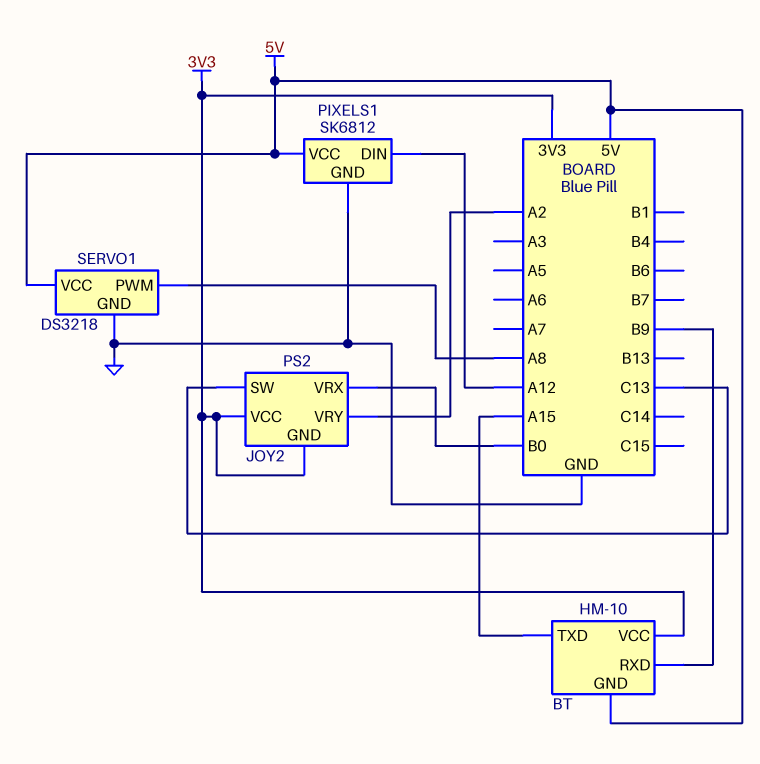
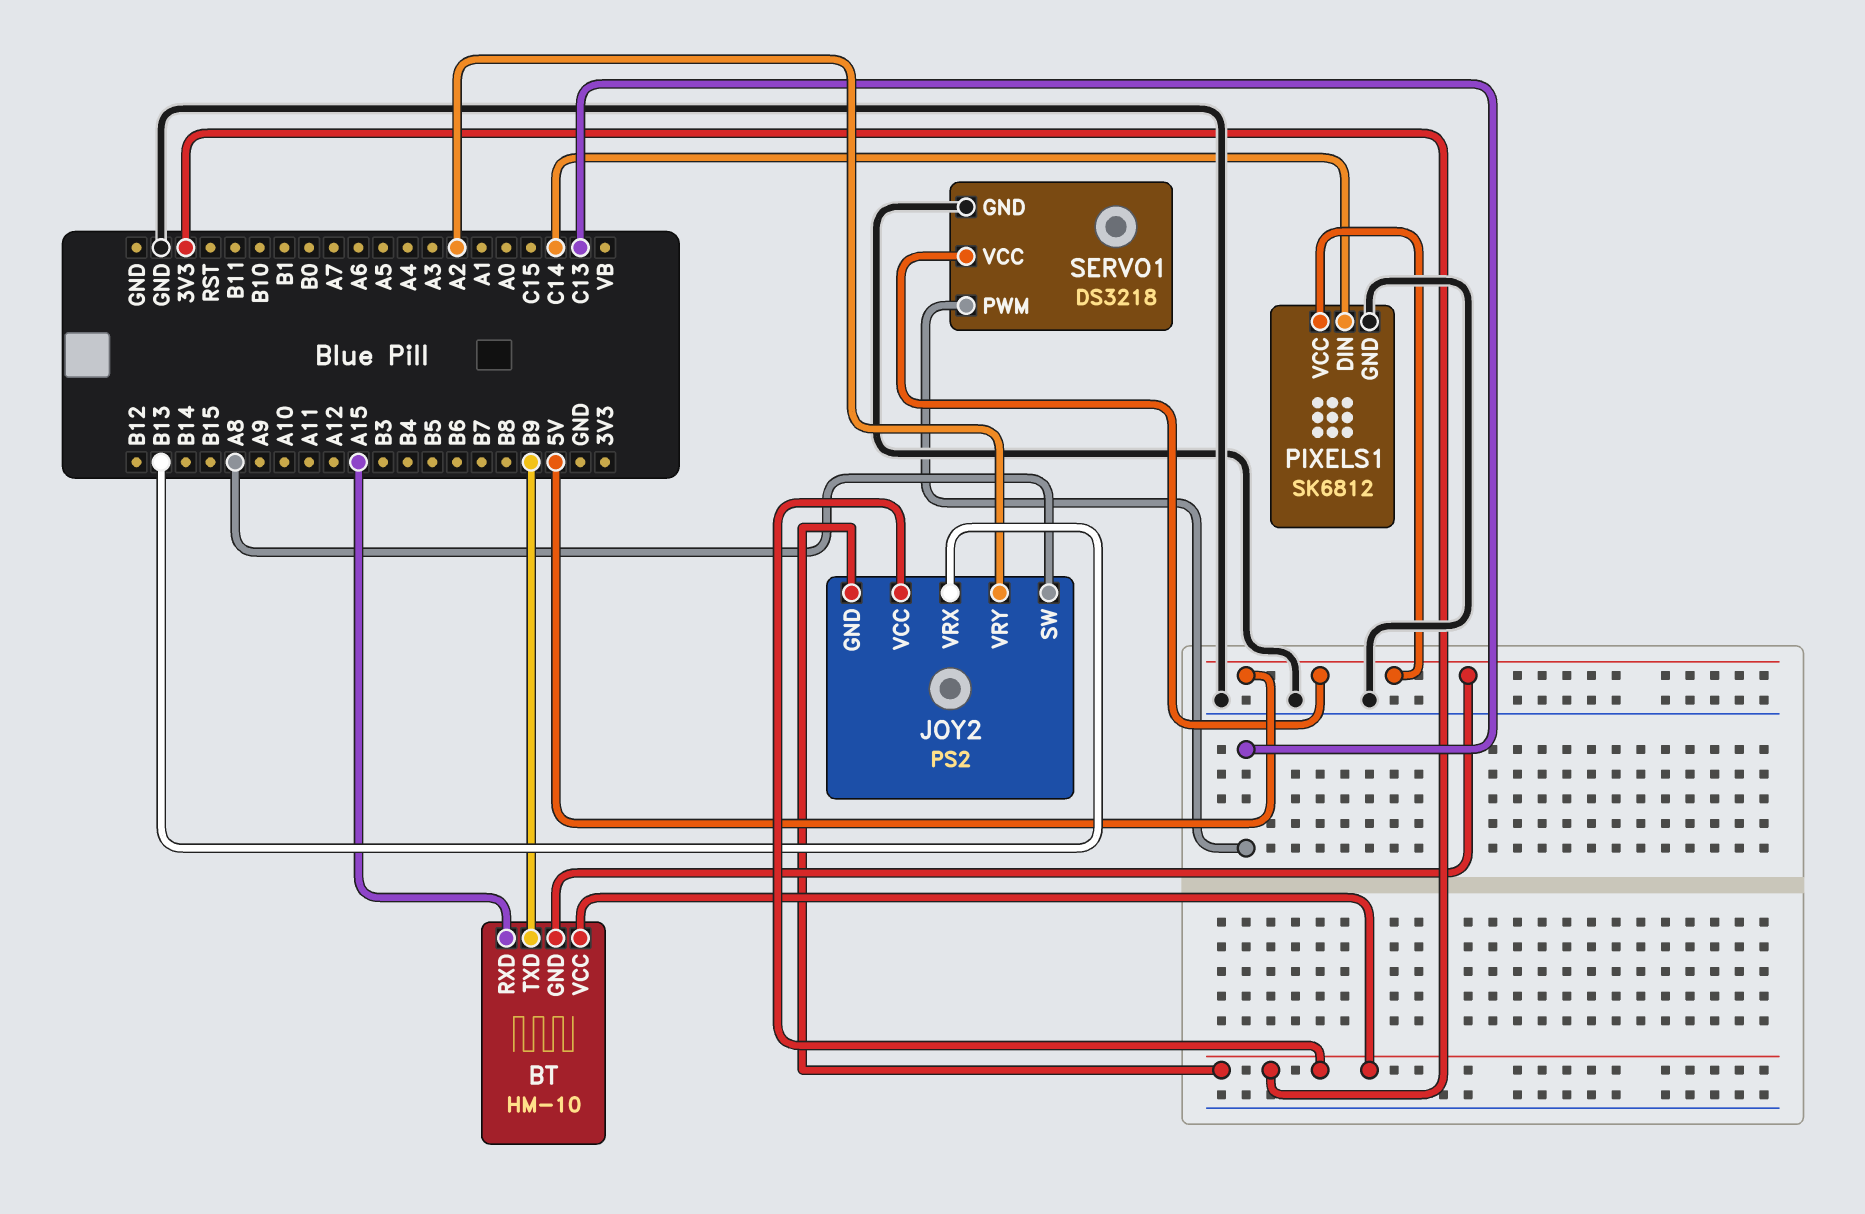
BT pin RXD: B9 -> A15
BT pin TXD: A15 -> B9
JOY2 pin SW: C13 -> A8
JOY2 pin VRX: B0 -> B13
PIXELS1 pin DIN: A12 -> C14
SERVO1 pin PWM: A8 -> C13

